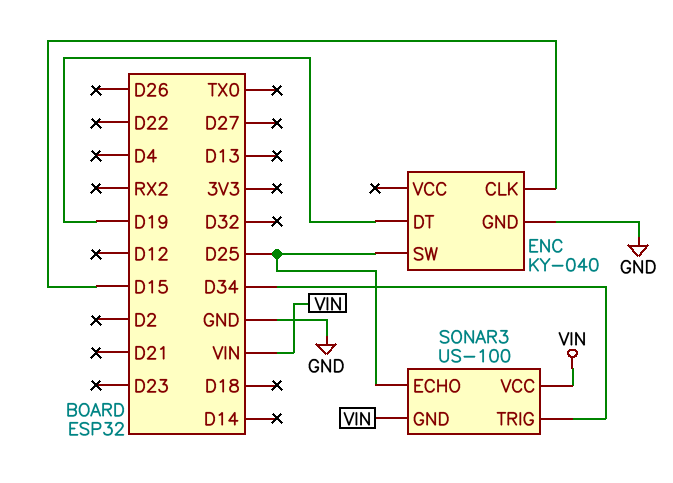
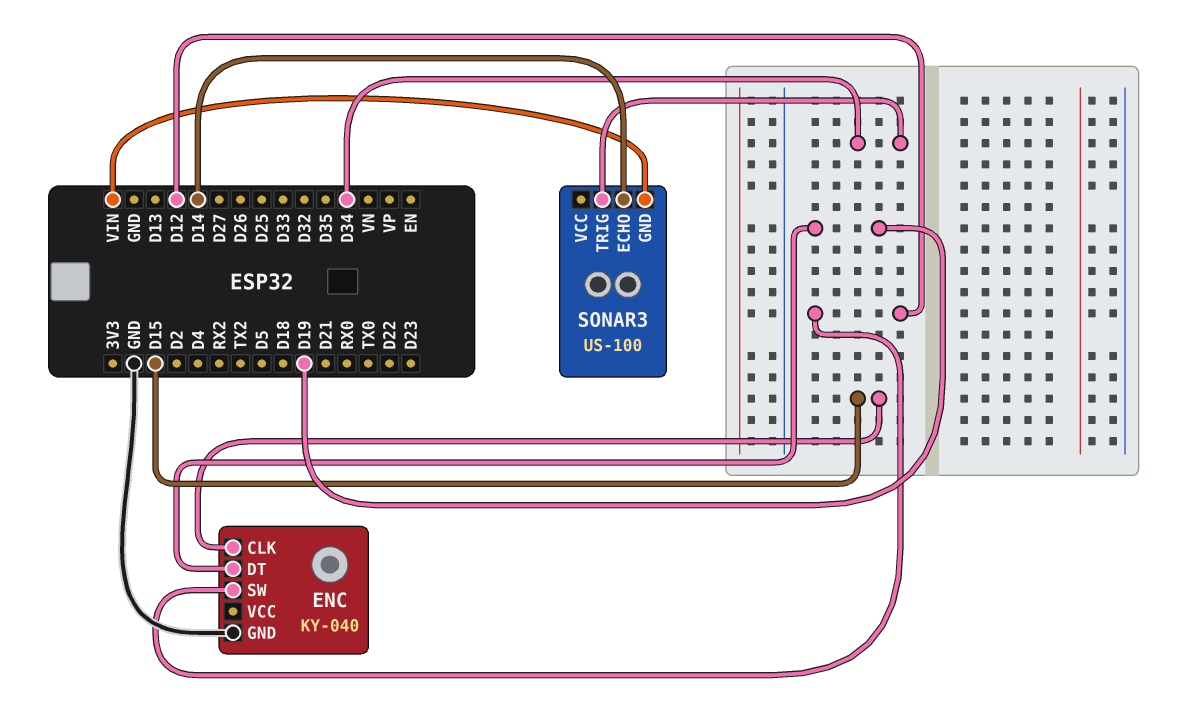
ENC pin SW: D25 -> D12
SONAR3 pin ECHO: D25 -> D14
SONAR3 pin VCC: VIN -> none

